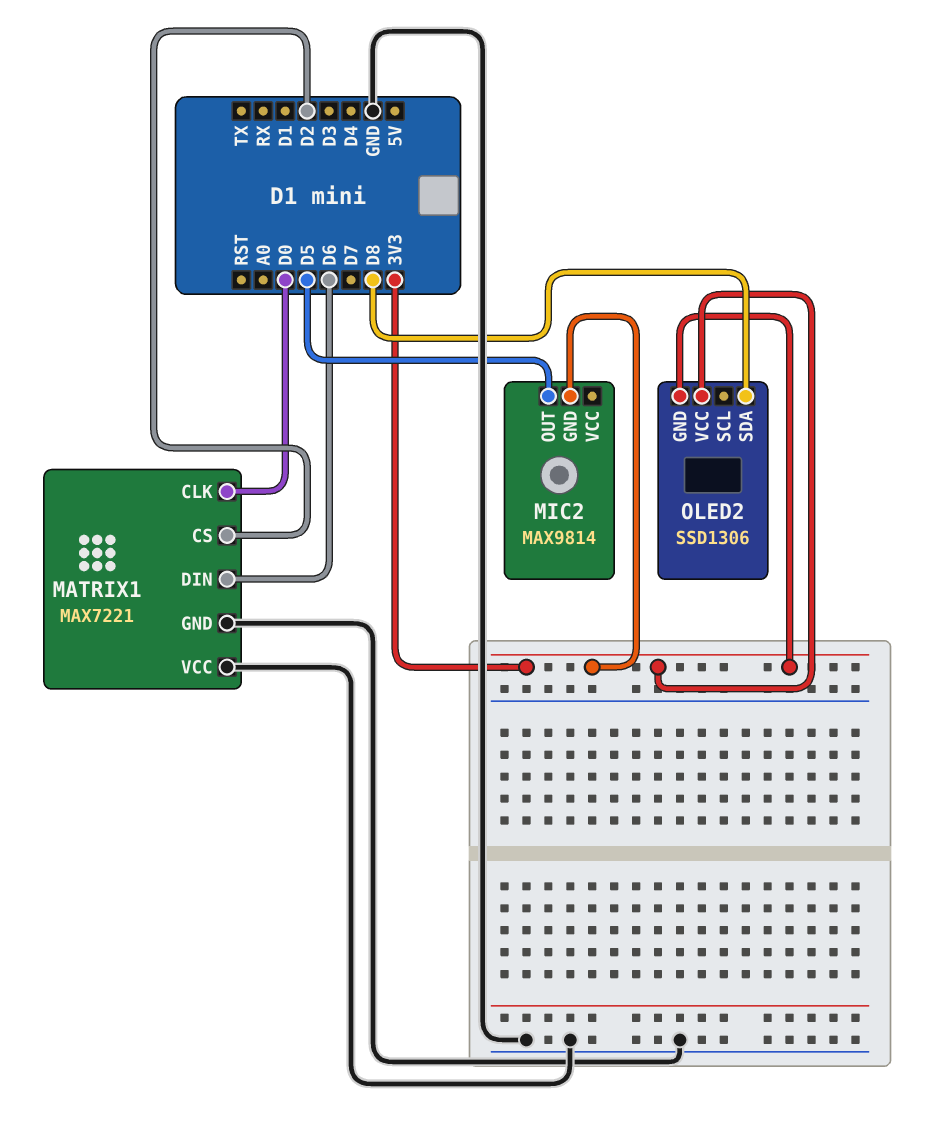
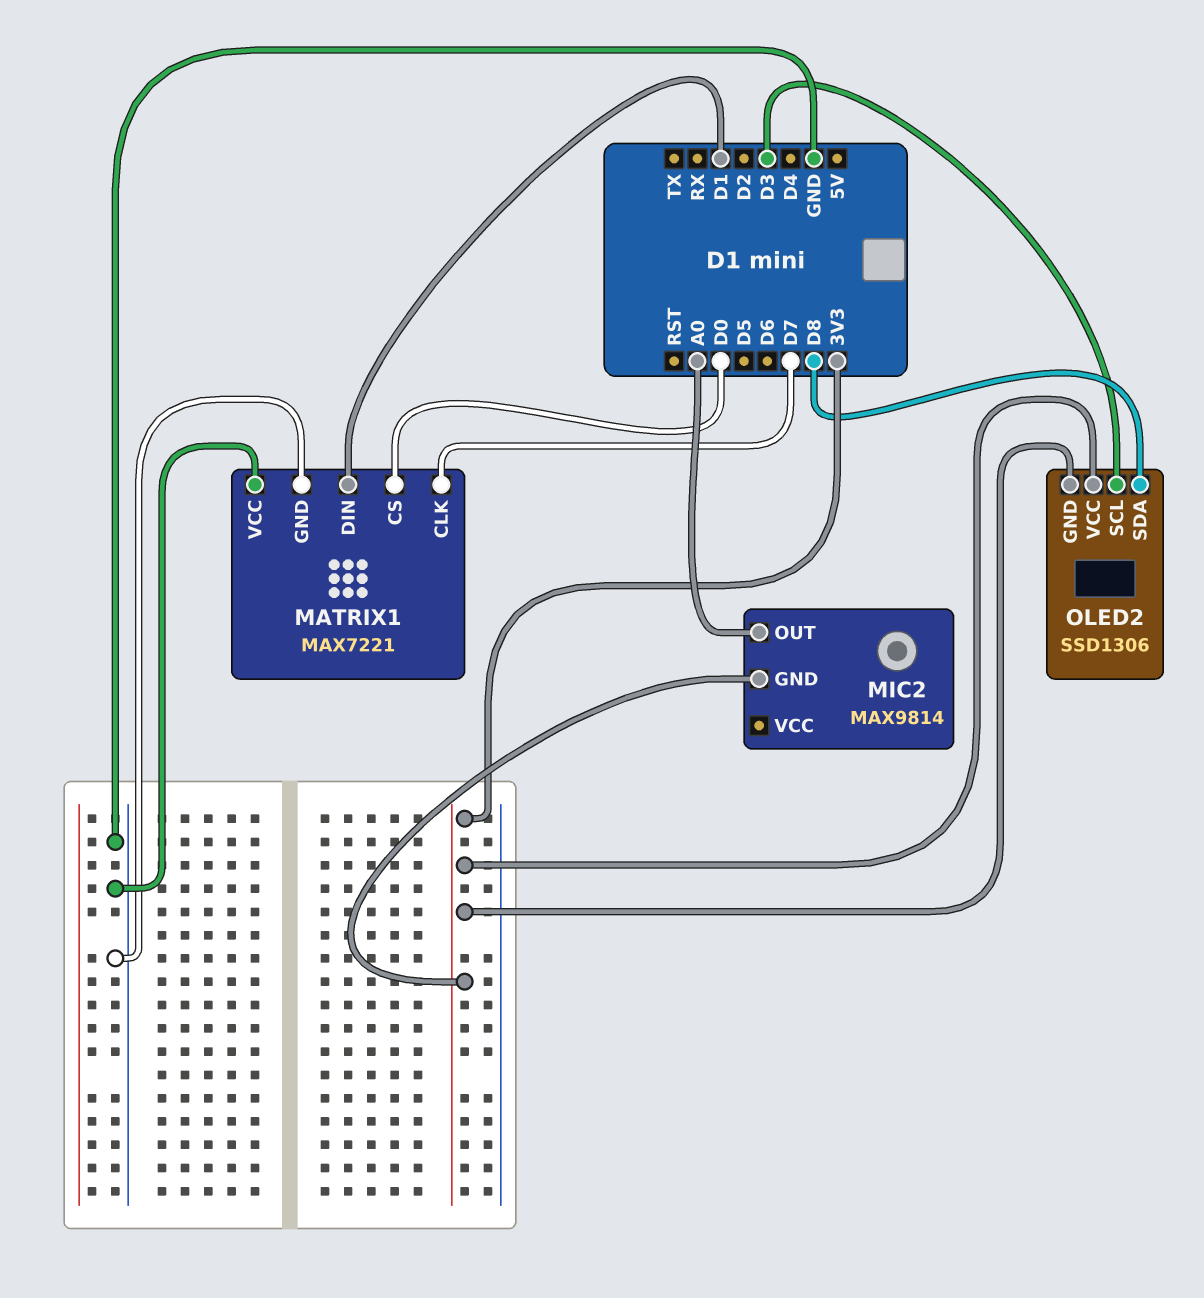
MATRIX1 pin CLK: D0 -> D7
MATRIX1 pin CS: D2 -> D0
MATRIX1 pin DIN: D6 -> D1
MIC2 pin OUT: D5 -> A0
OLED2 pin SCL: none -> D3

